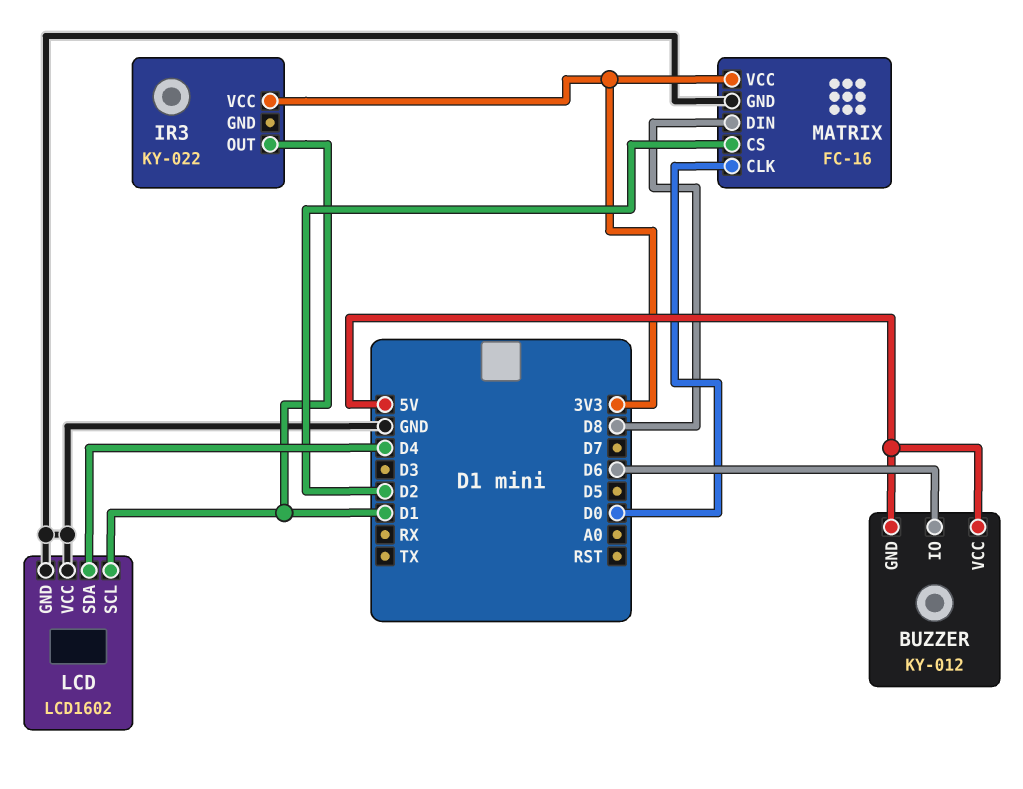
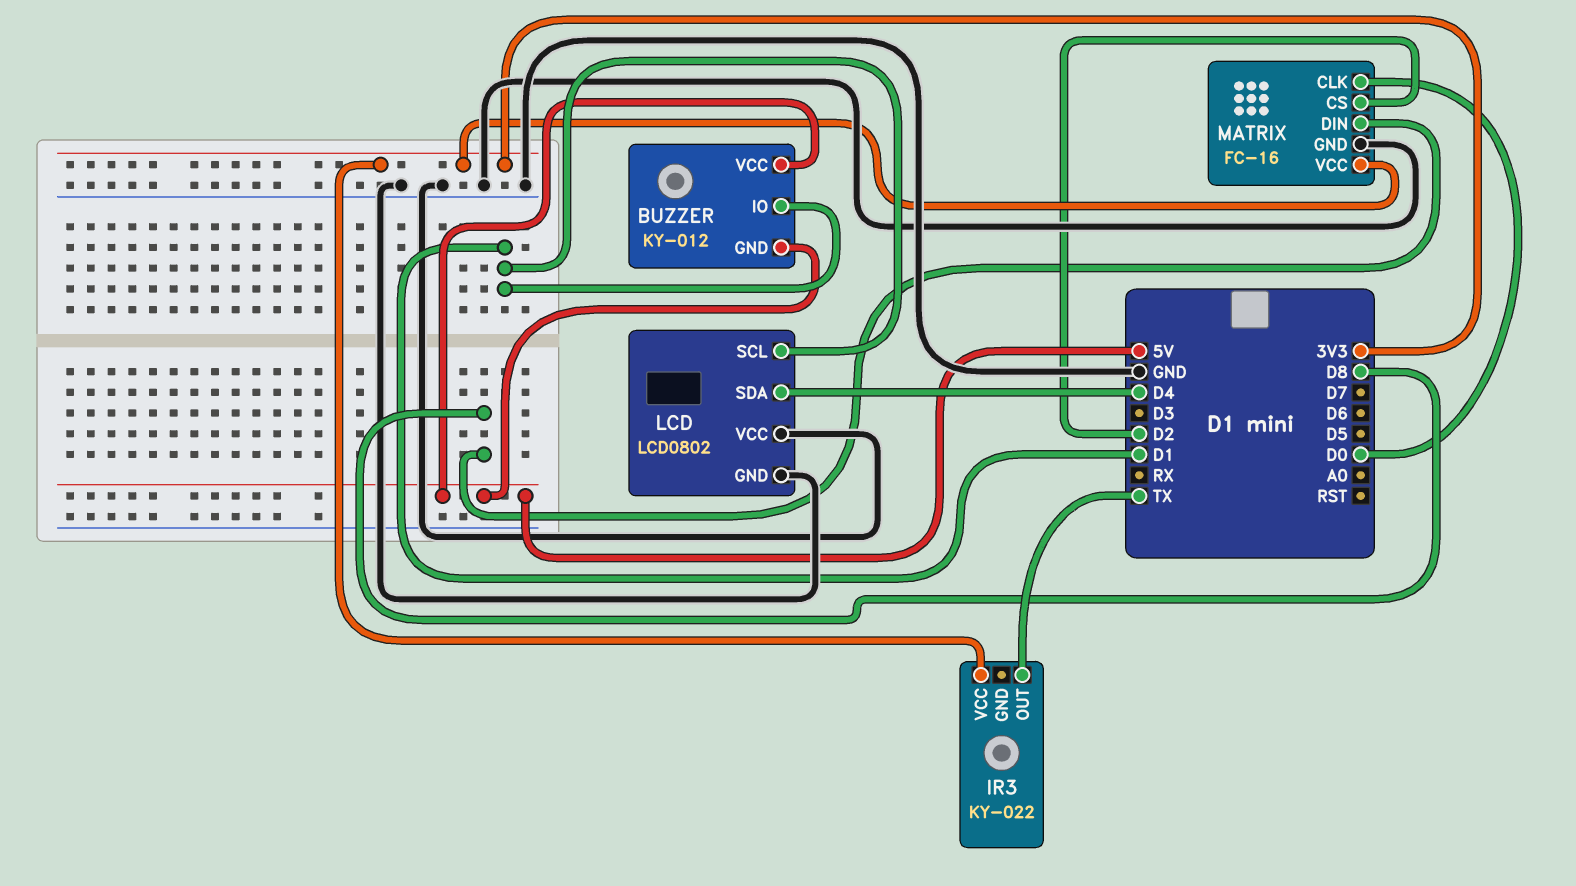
BUZZER pin IO: D6 -> D1
IR3 pin OUT: D1 -> TX
LCD: LCD1602 -> LCD0802

